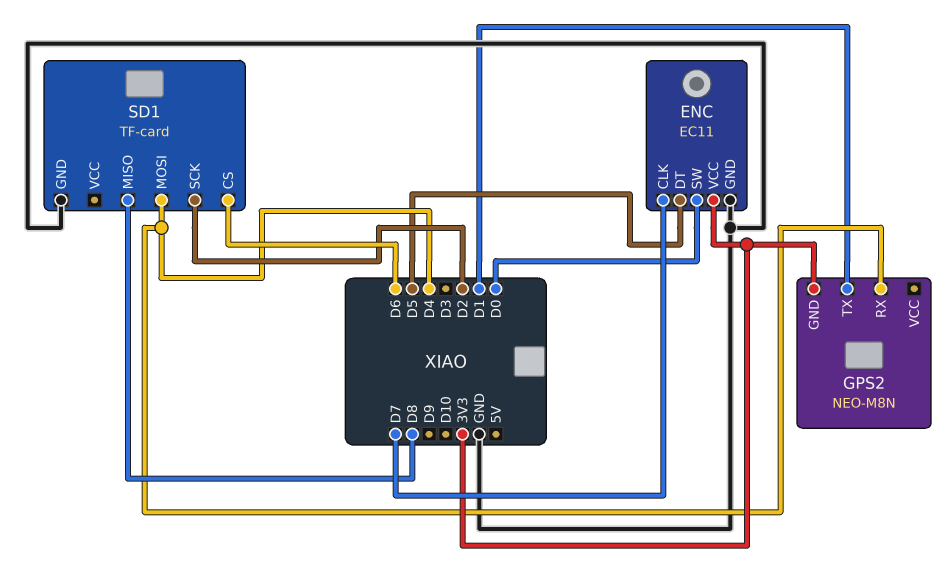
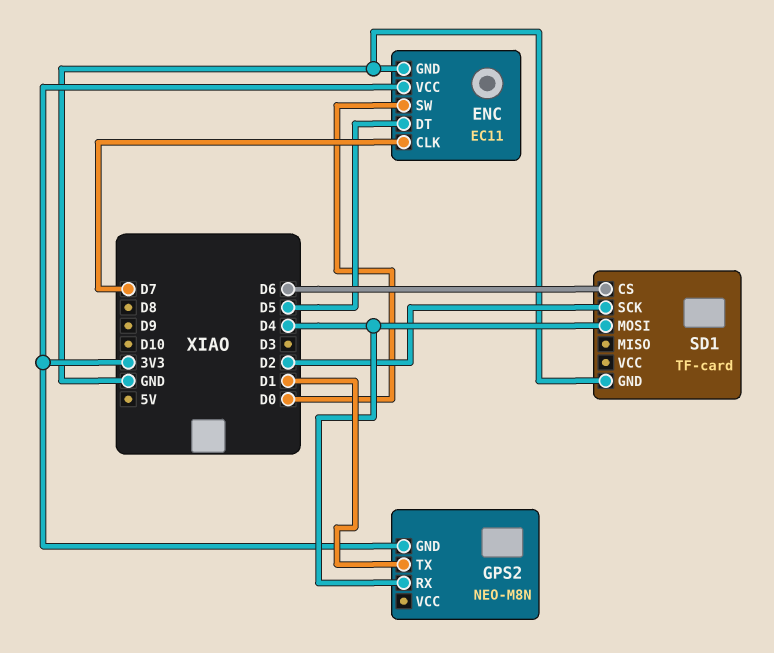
SD1 pin MISO: D8 -> none

